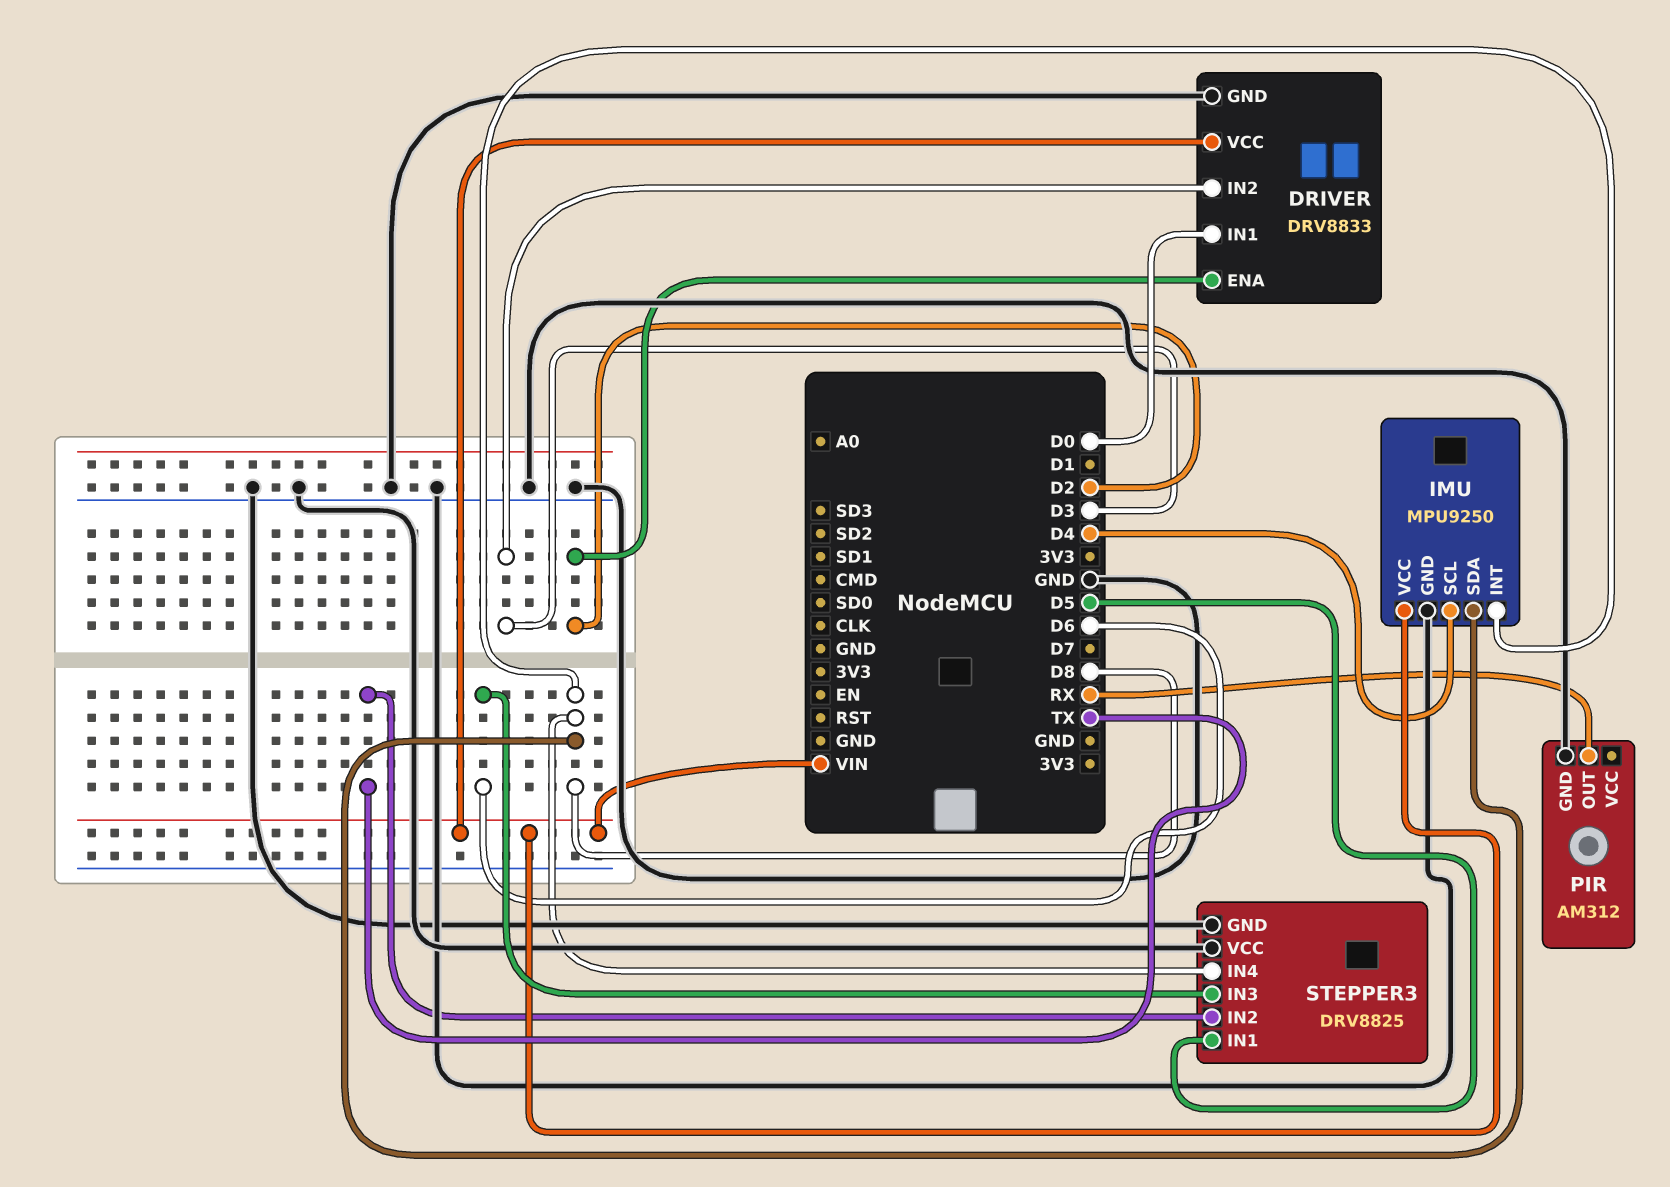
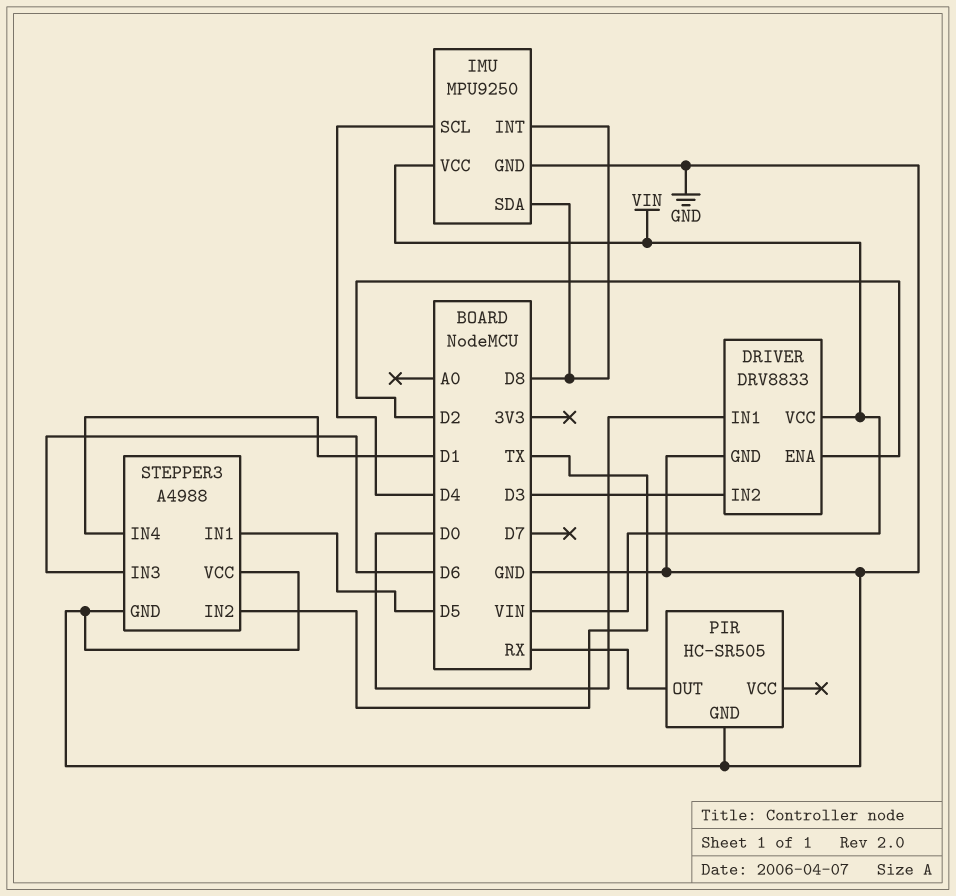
PIR: AM312 -> HC-SR505
STEPPER3: DRV8825 -> A4988
STEPPER3 pin IN4: D8 -> D1

